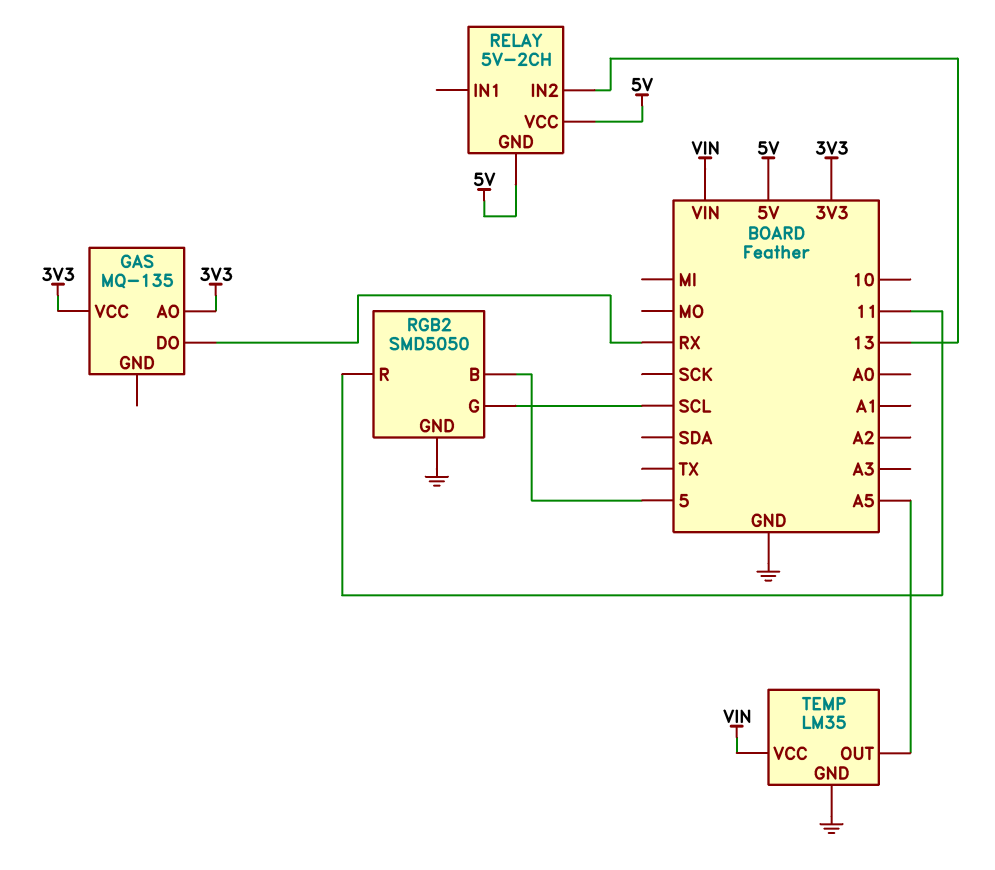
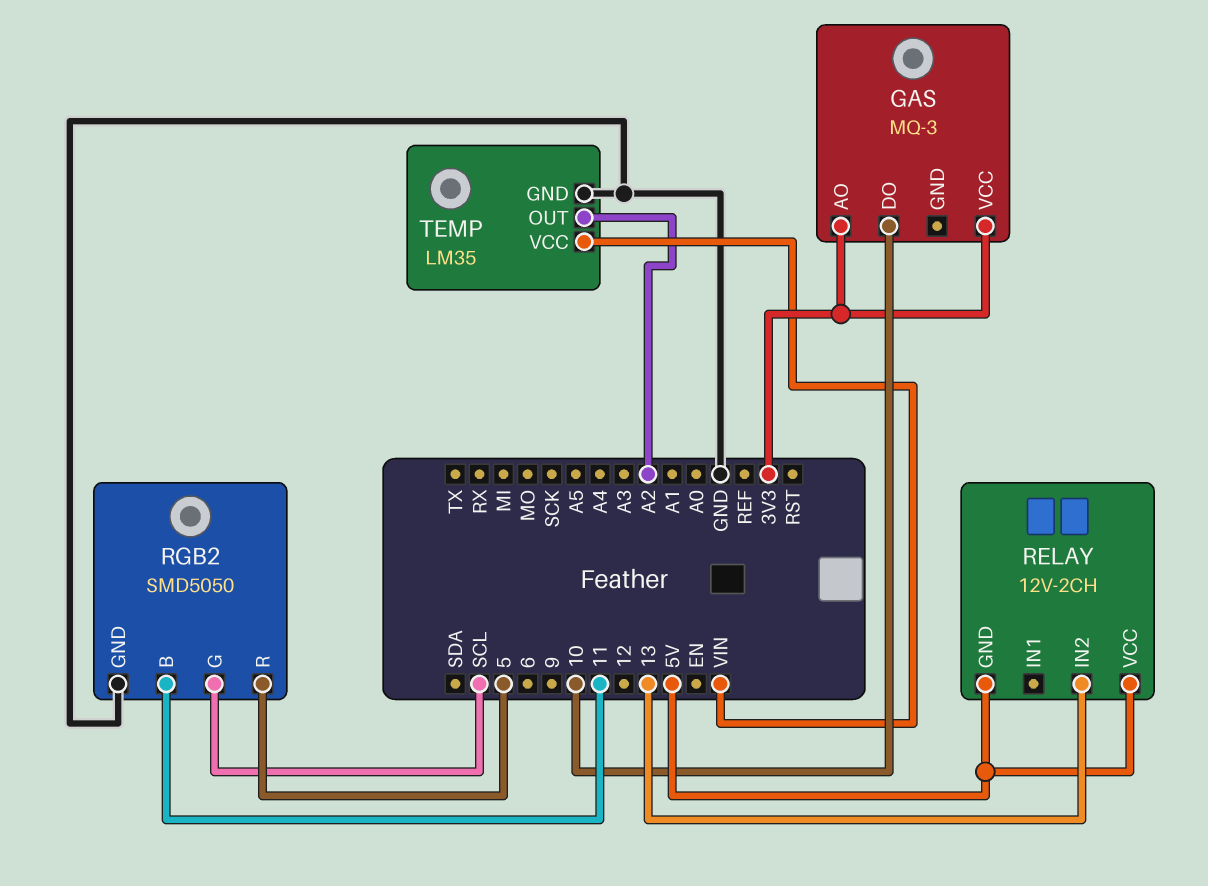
GAS: MQ-135 -> MQ-3
GAS pin DO: RX -> 10
RELAY: 5V-2CH -> 12V-2CH
RGB2 pin B: 5 -> 11
RGB2 pin R: 11 -> 5
TEMP pin OUT: A5 -> A2

